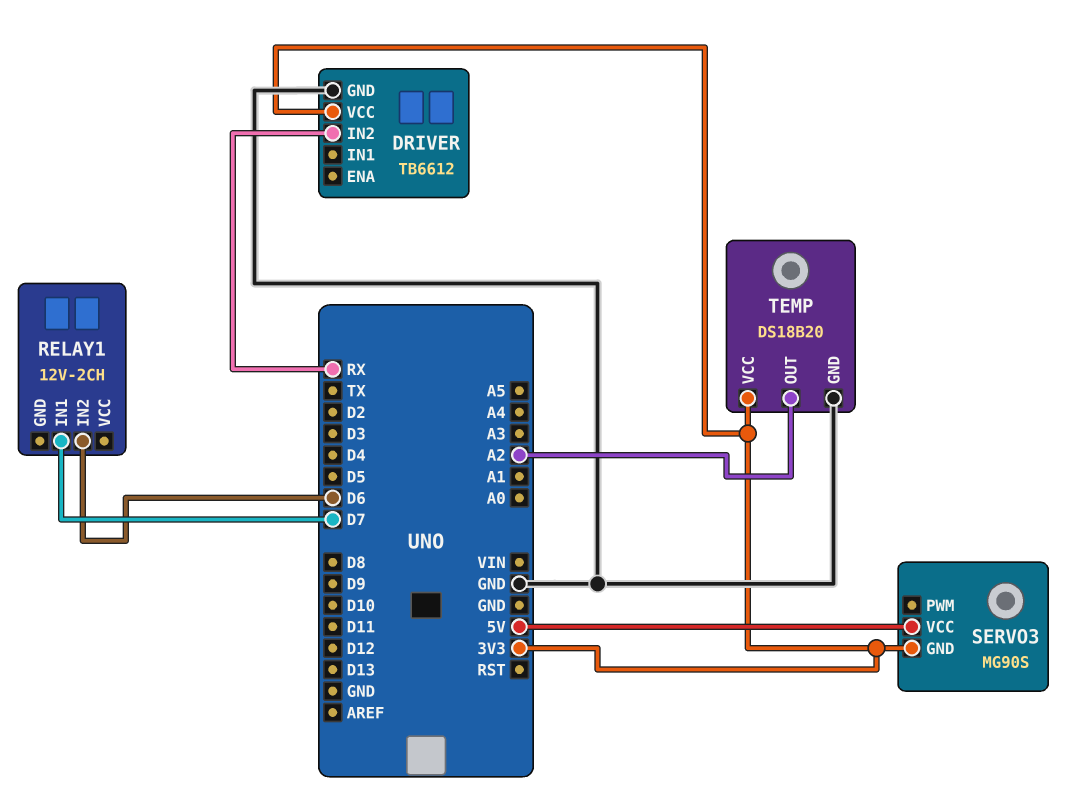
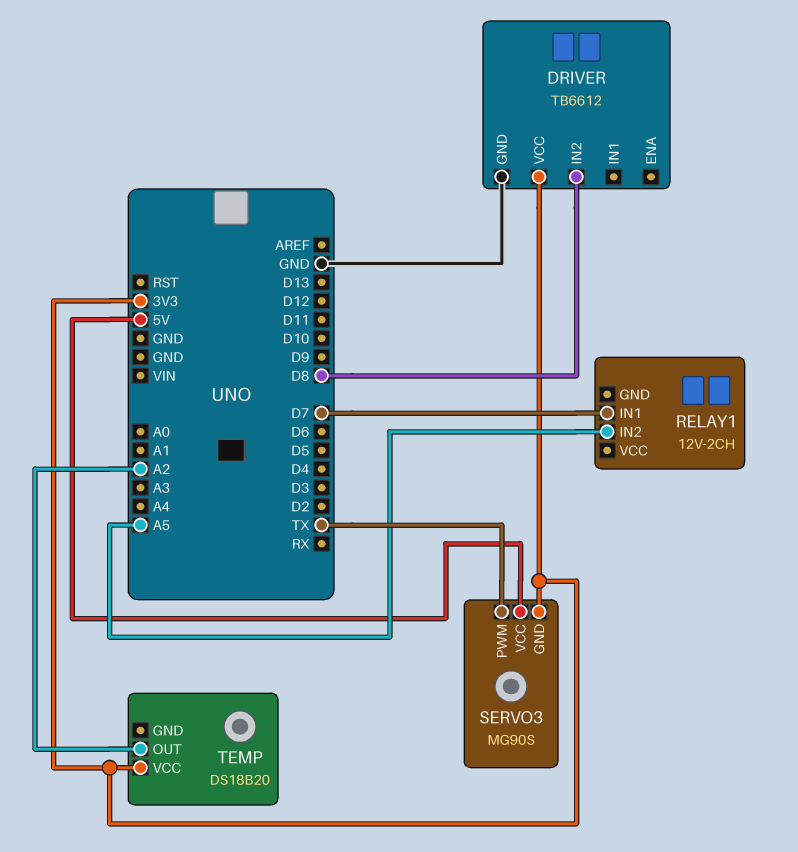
DRIVER pin IN2: RX -> D8
RELAY1 pin IN2: D6 -> A5
SERVO3 pin PWM: none -> TX
TEMP pin GND: GND -> none

